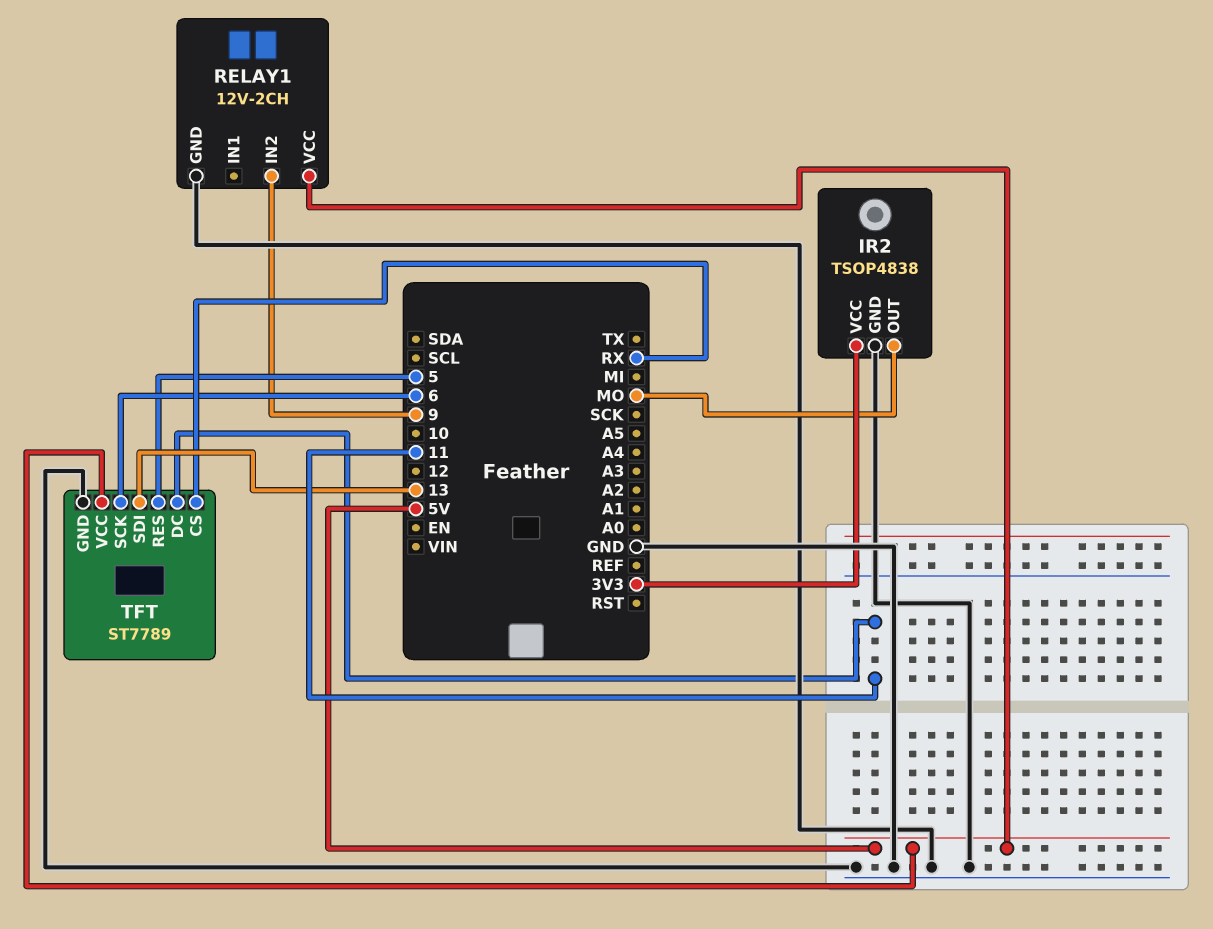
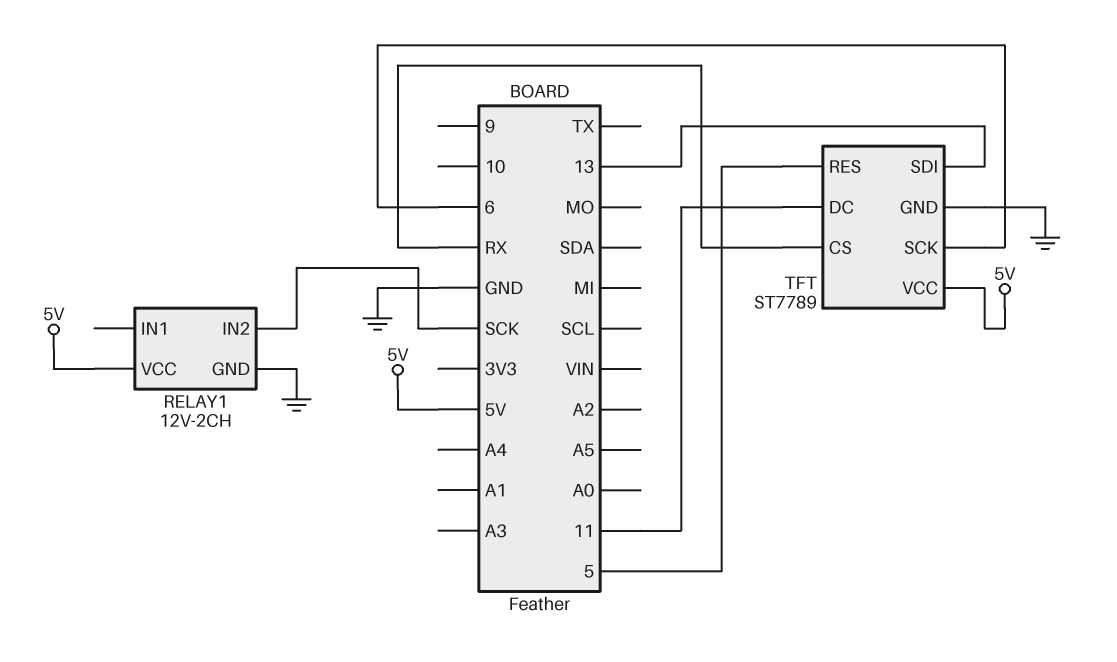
IR2: TSOP4838 -> none
IR2 pin GND: GND -> none
IR2 pin OUT: MO -> none
IR2 pin VCC: 3V3 -> none
RELAY1 pin IN2: 9 -> SCK

